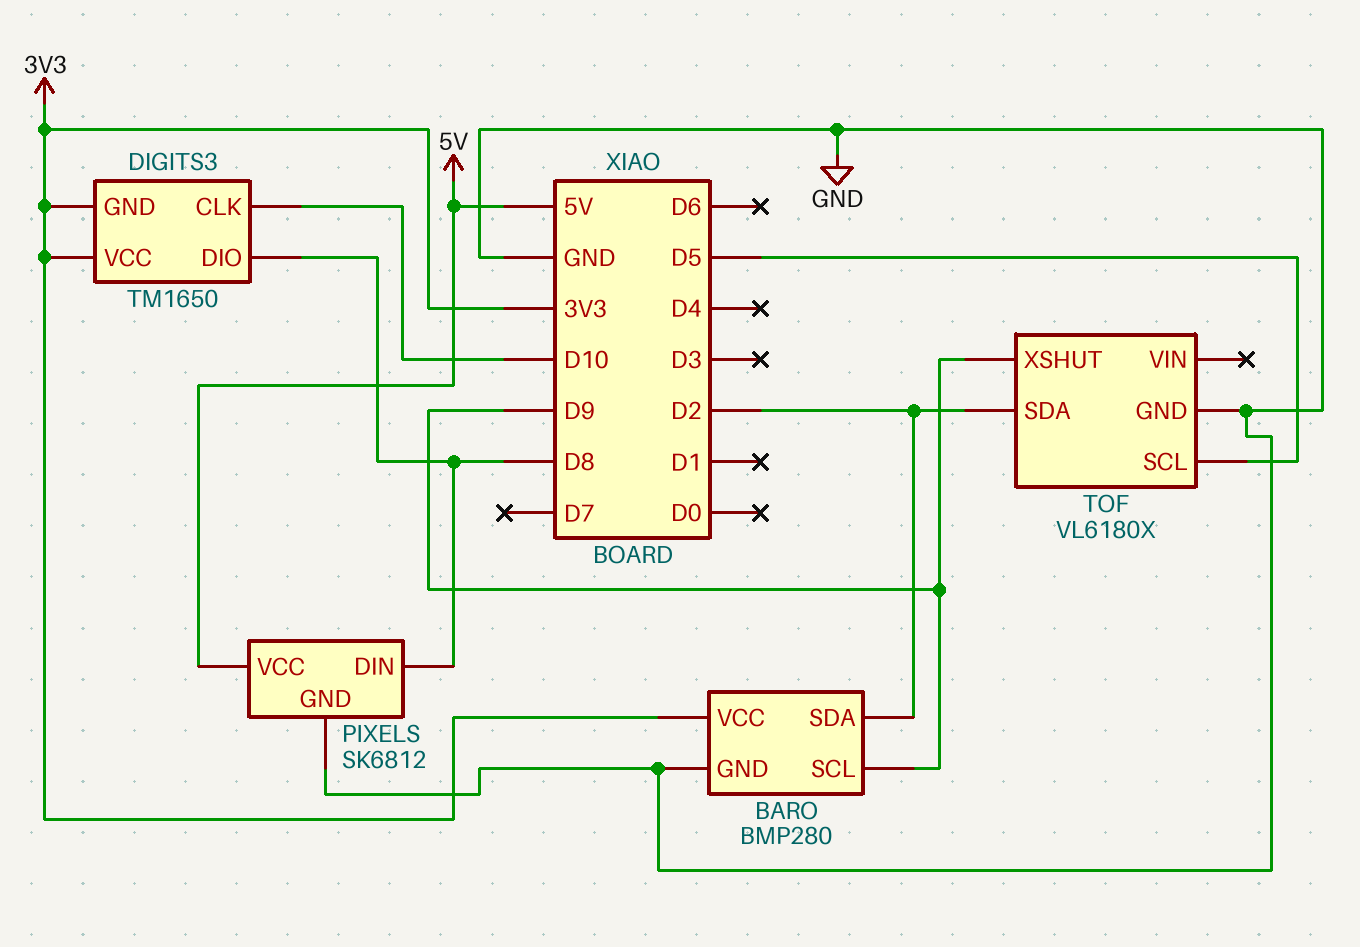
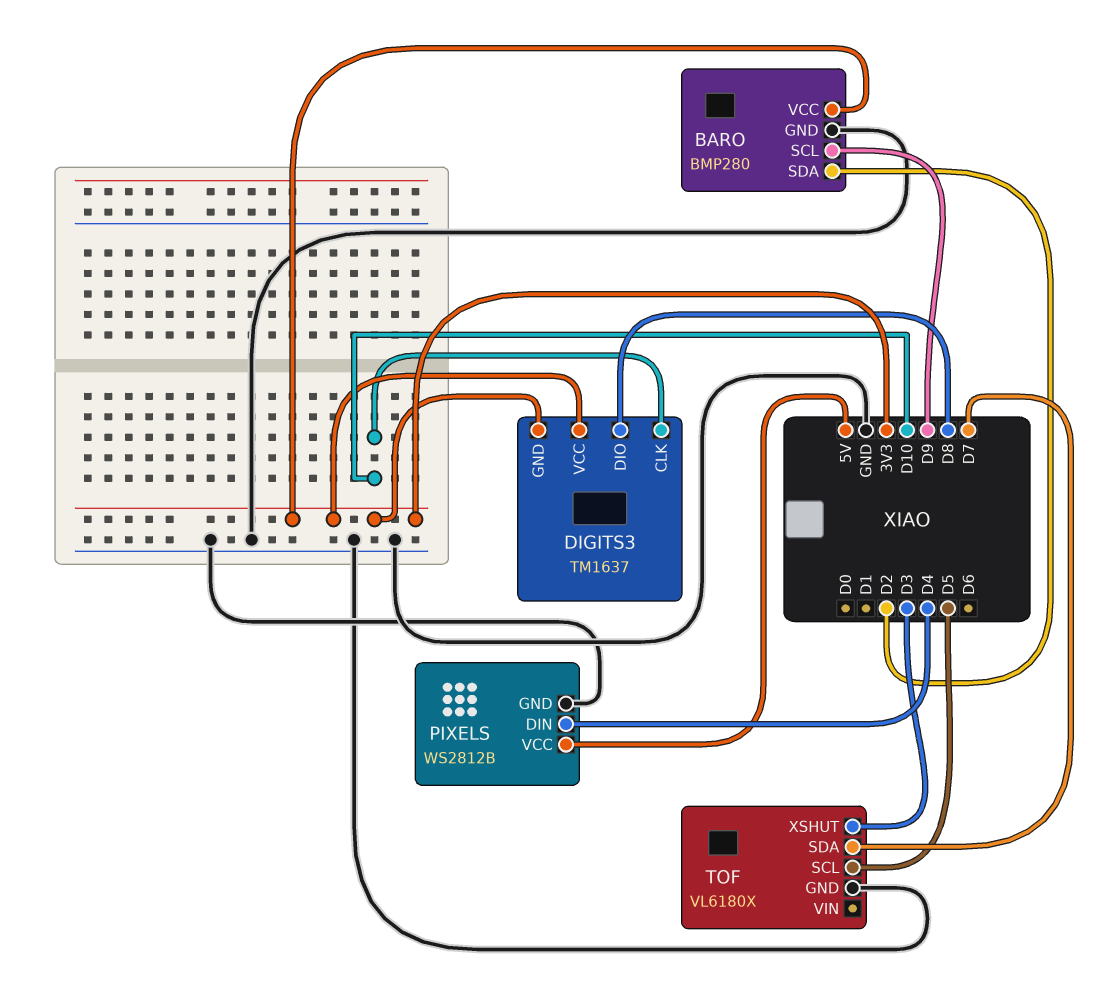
DIGITS3: TM1650 -> TM1637
PIXELS: SK6812 -> WS2812B
PIXELS pin DIN: D8 -> D4
TOF pin SDA: D2 -> D7
TOF pin XSHUT: D9 -> D3

